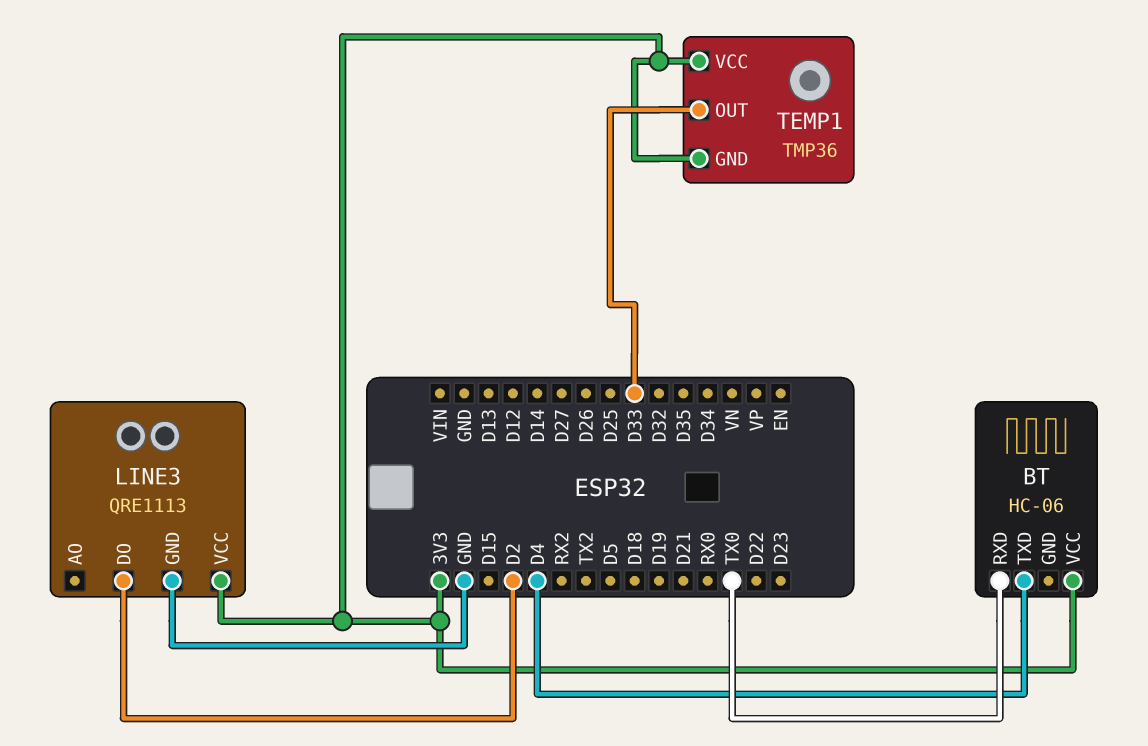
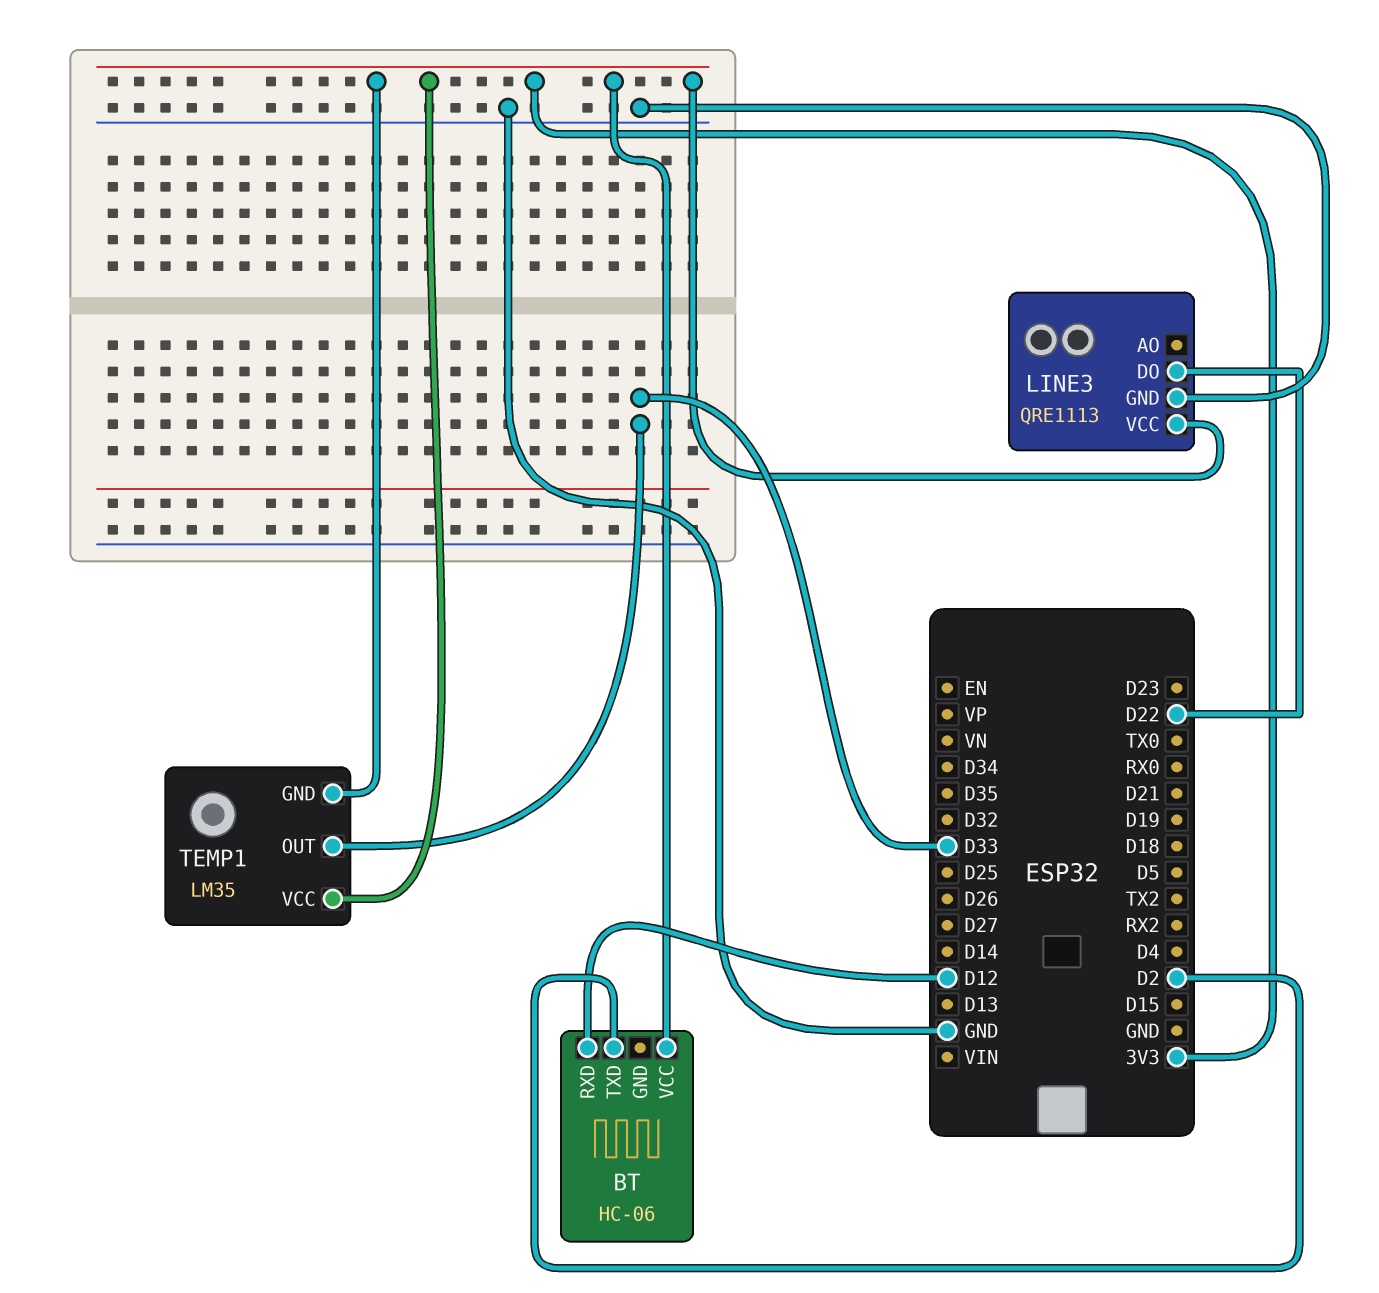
BT pin RXD: TX0 -> D12
BT pin TXD: D4 -> D2
LINE3 pin DO: D2 -> D22
TEMP1: TMP36 -> LM35

